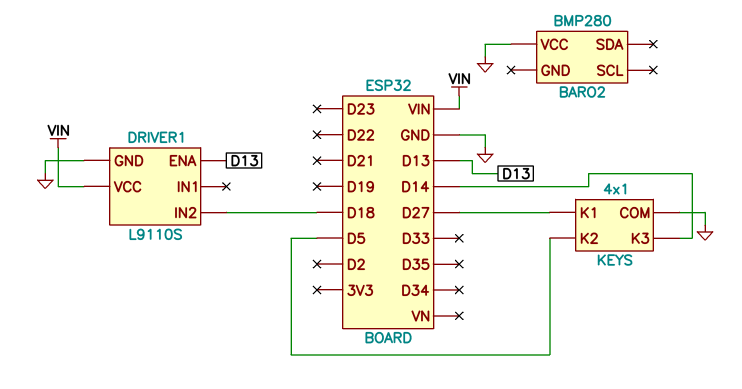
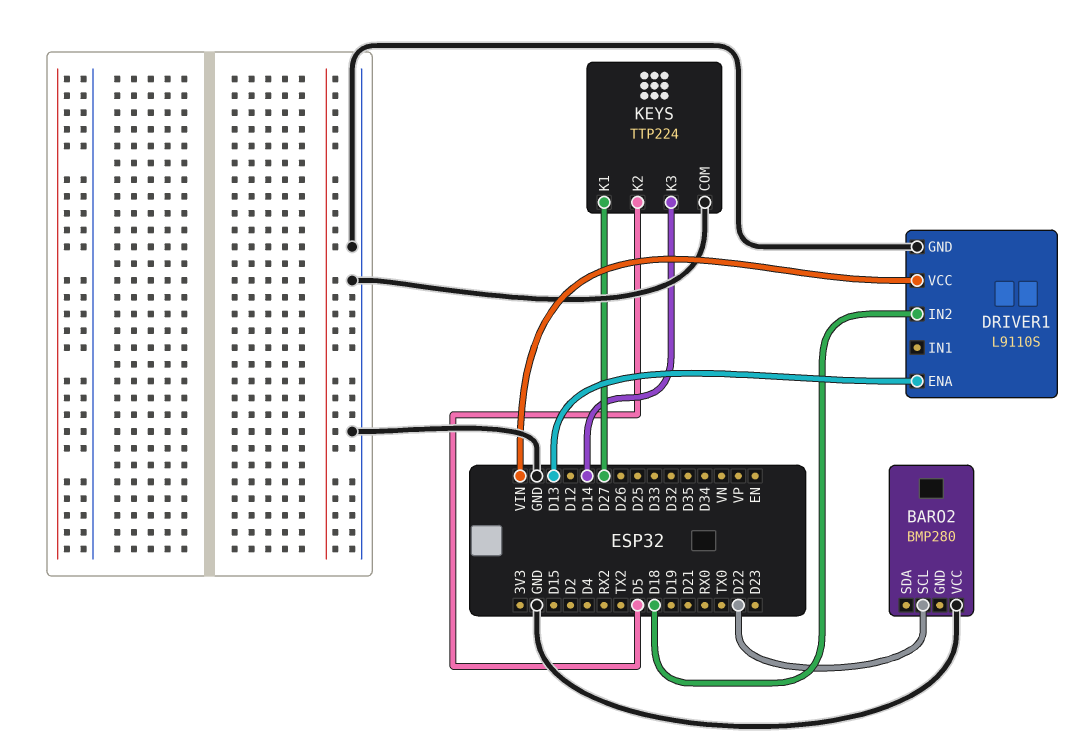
BARO2 pin SCL: none -> D22
KEYS: 4x1 -> TTP224

